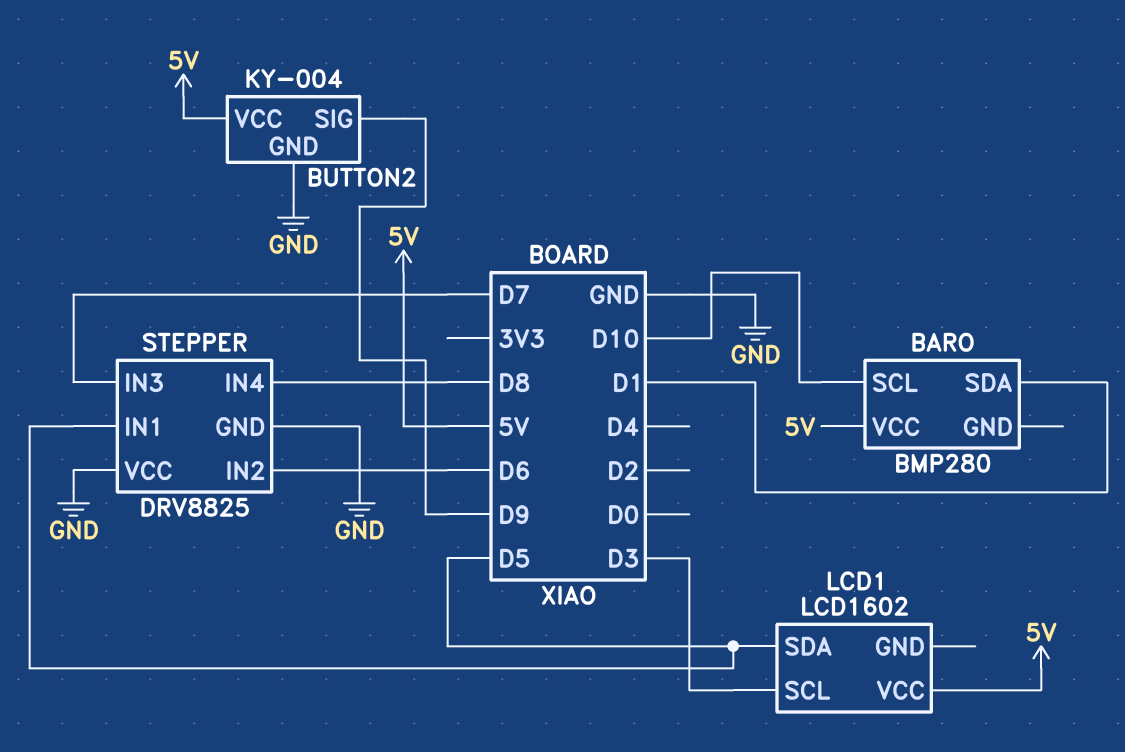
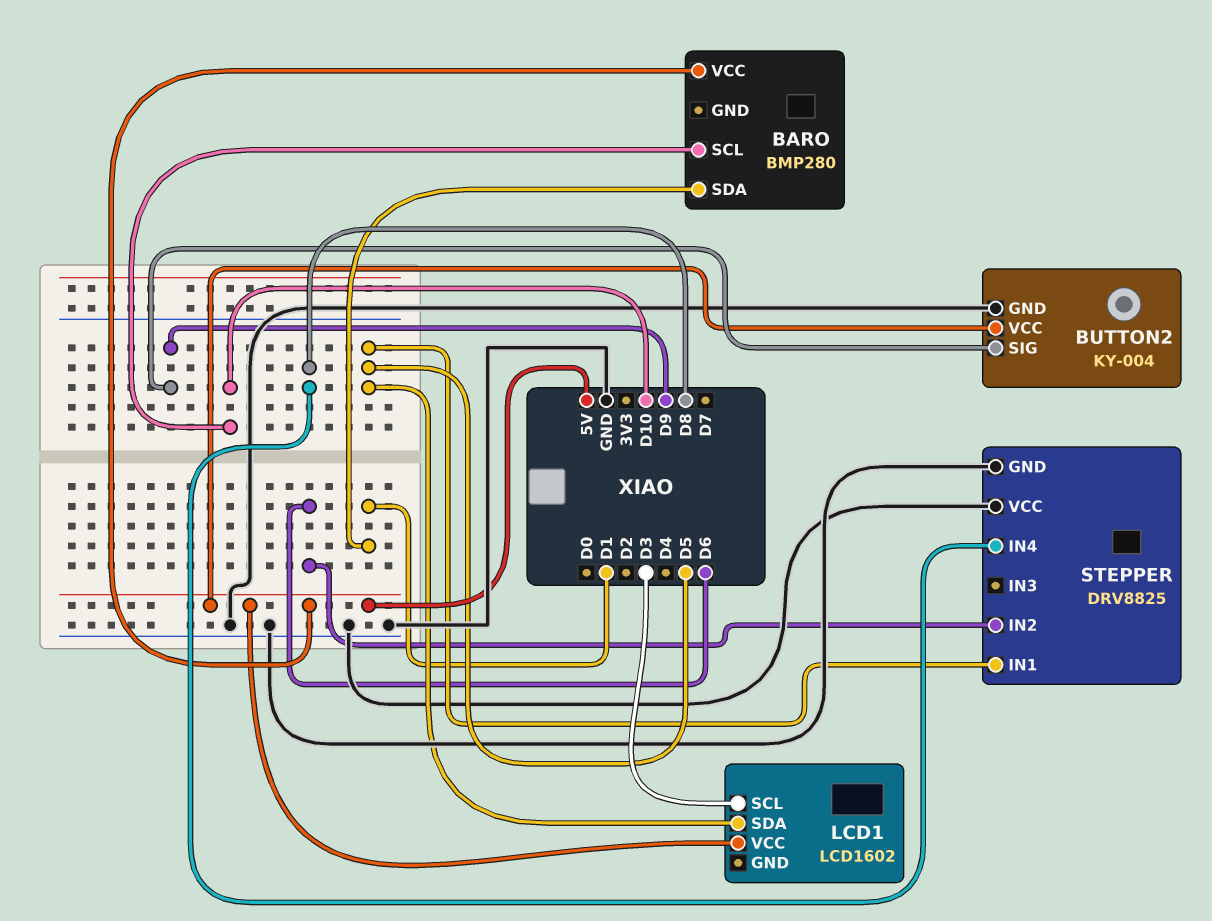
STEPPER pin IN3: D7 -> none

